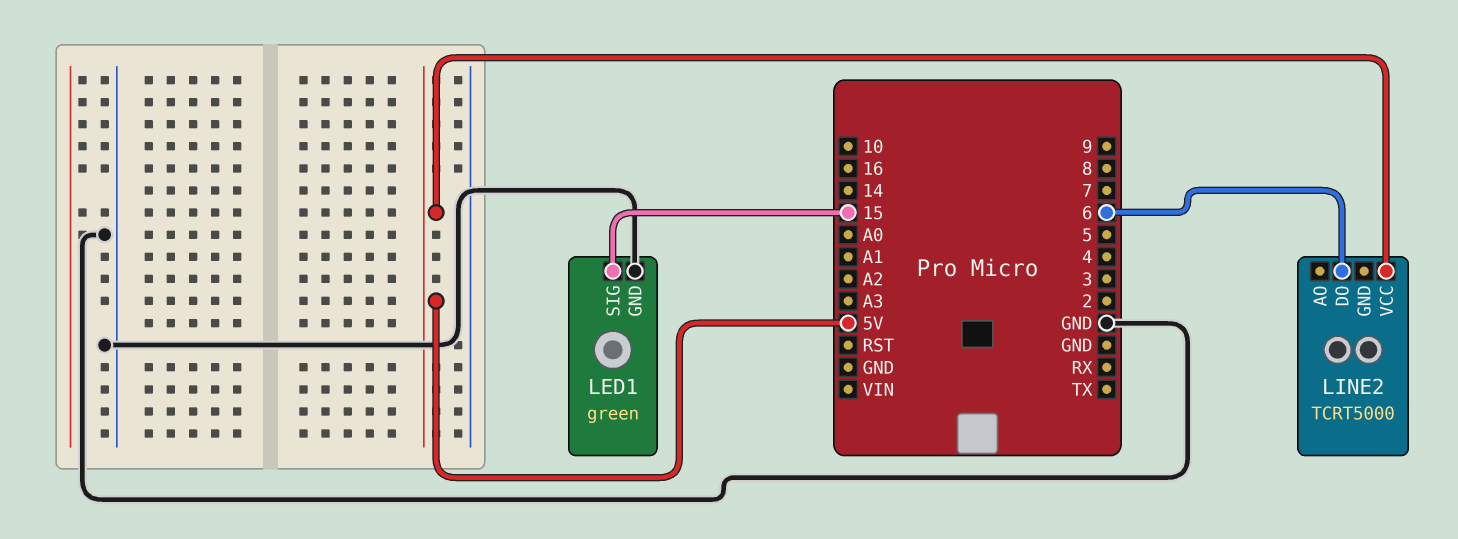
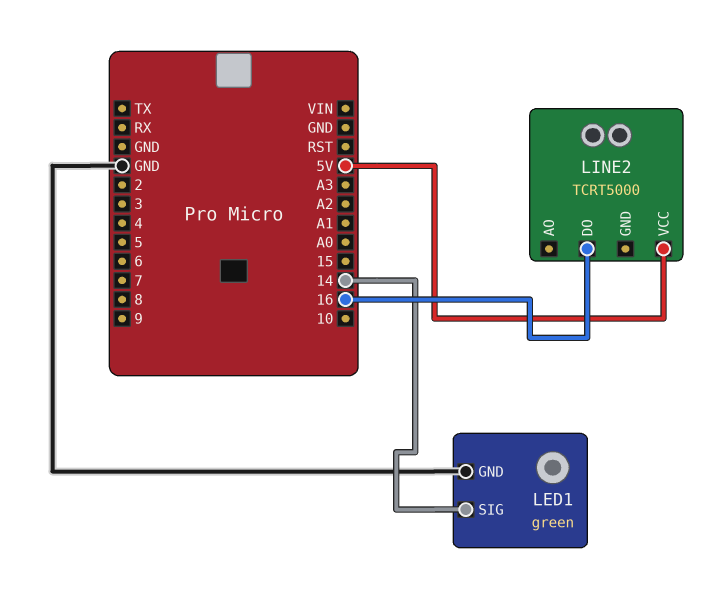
LED1 pin SIG: 15 -> 14
LINE2 pin DO: 6 -> 16

